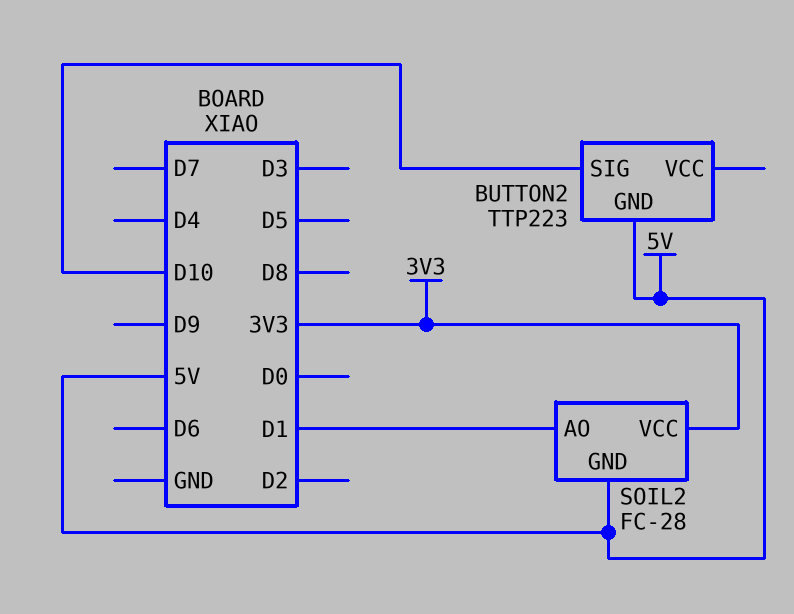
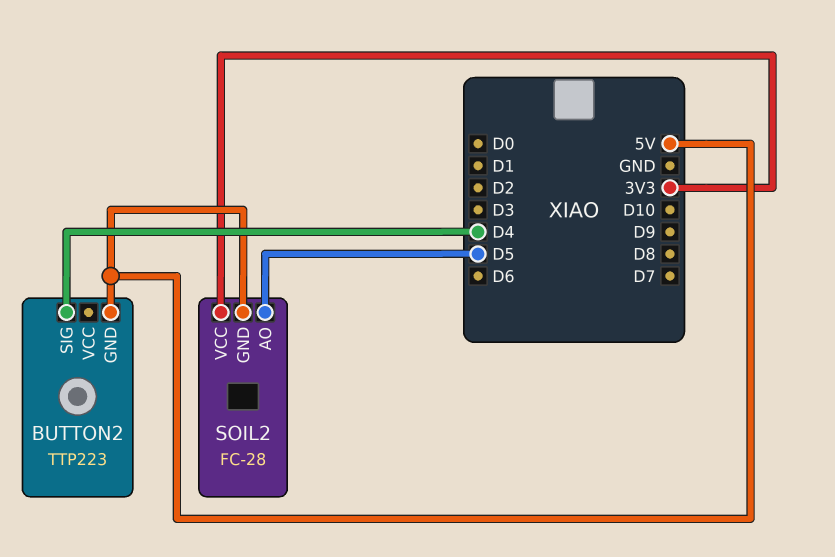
BUTTON2 pin SIG: D10 -> D4
SOIL2 pin AO: D1 -> D5

